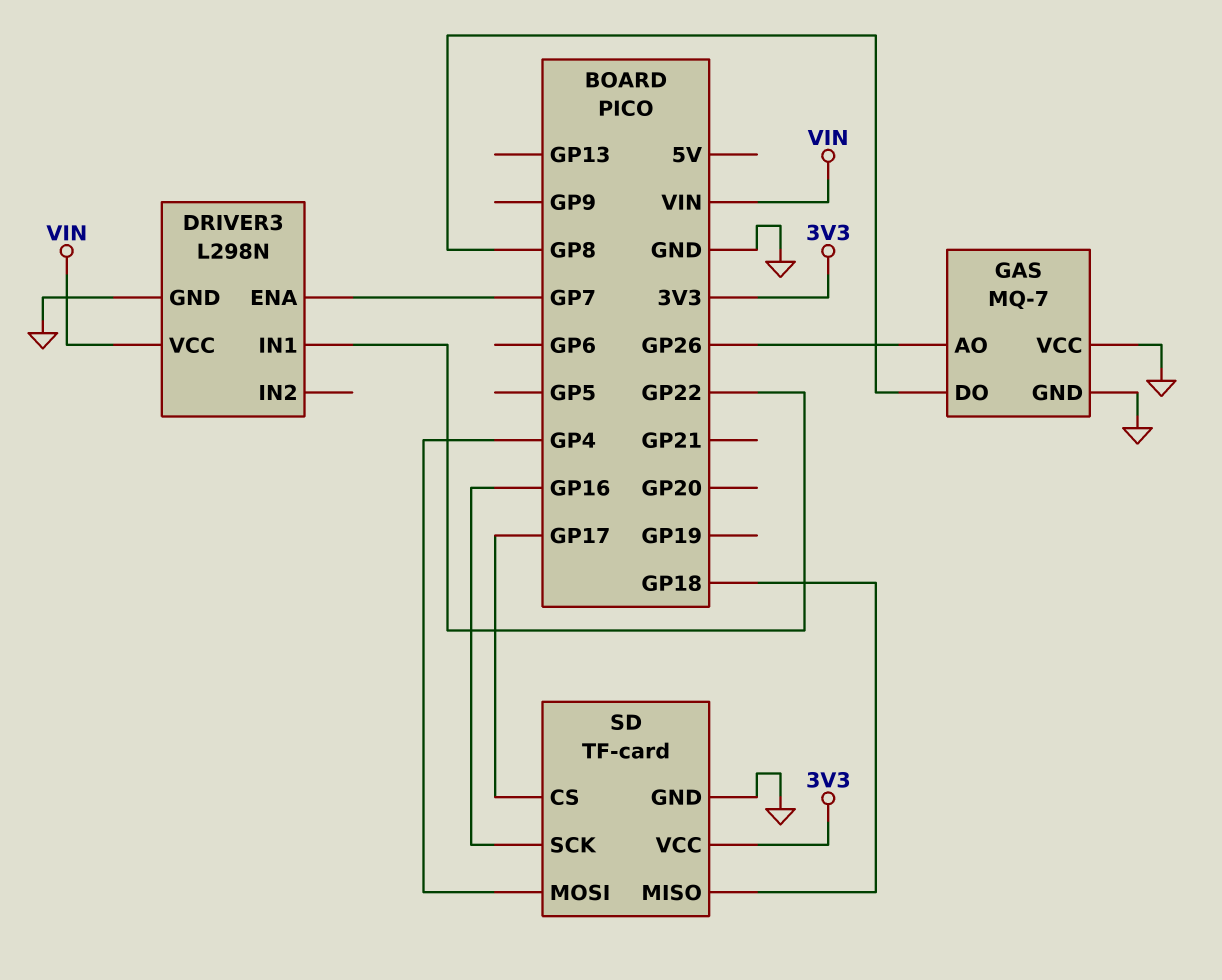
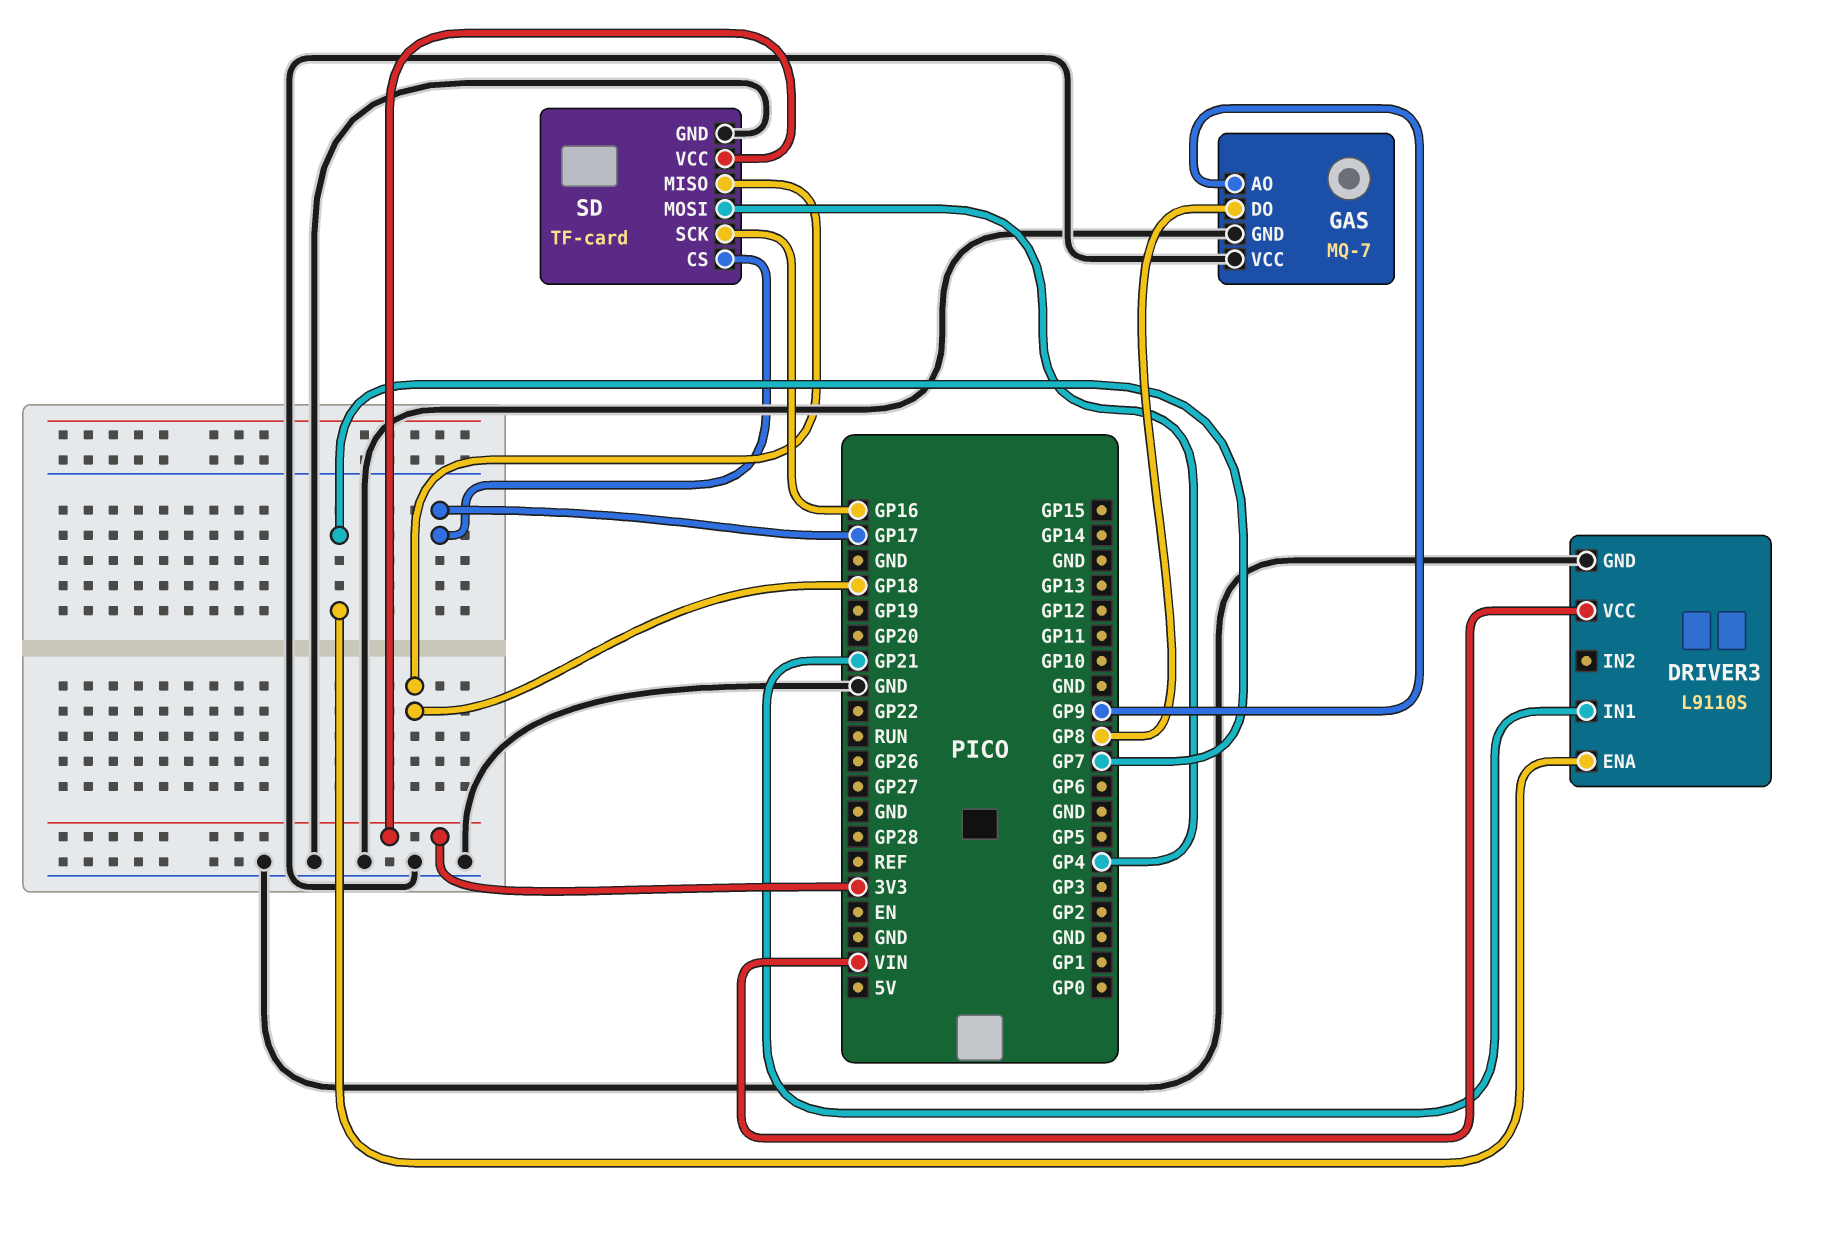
DRIVER3: L298N -> L9110S
DRIVER3 pin IN1: GP22 -> GP21
GAS pin AO: GP26 -> GP9

